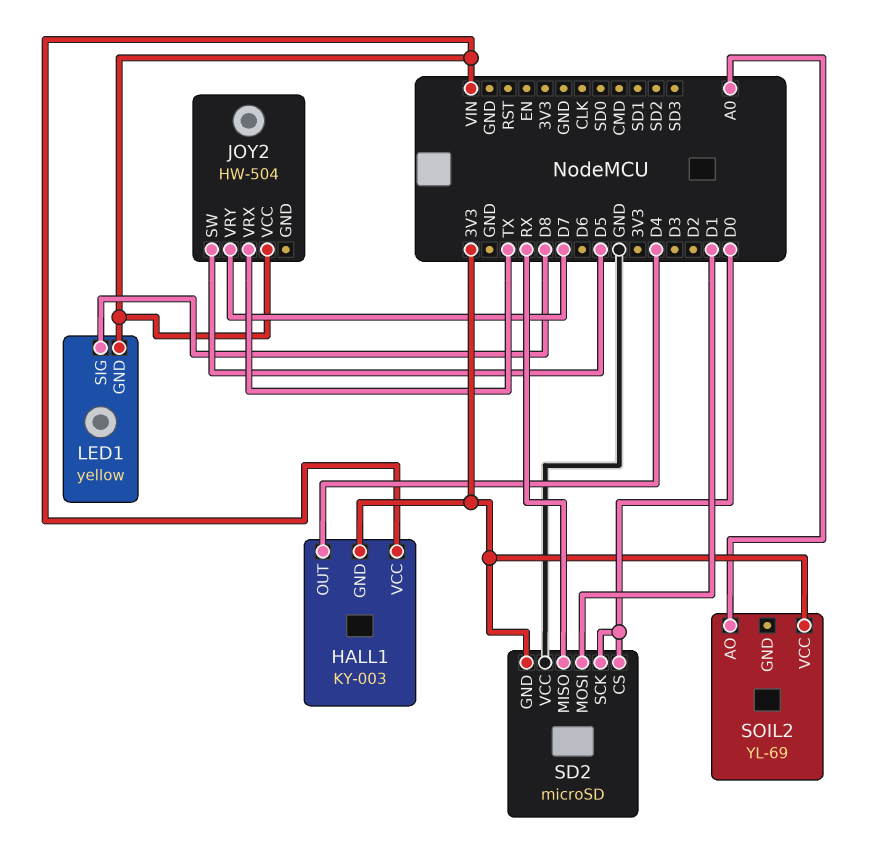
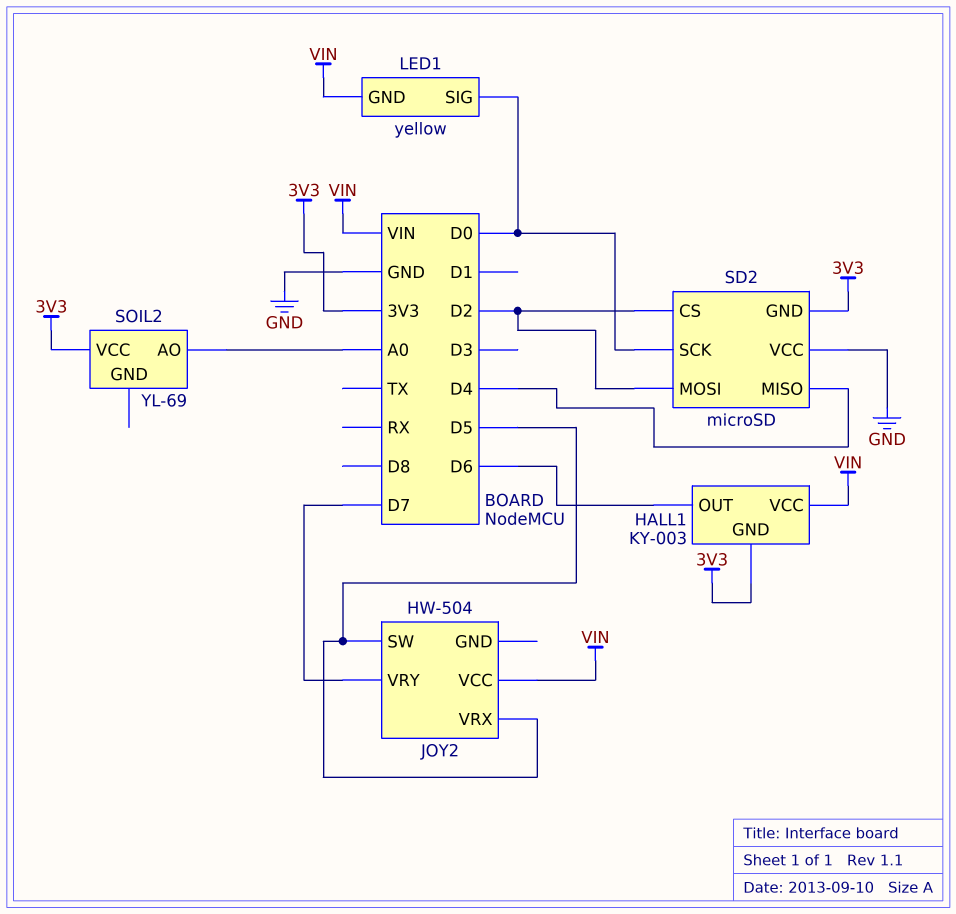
HALL1 pin OUT: D4 -> D6
JOY2 pin VRX: TX -> D5
LED1 pin SIG: D8 -> D0
SD2 pin CS: D0 -> D2
SD2 pin MISO: RX -> D4
SD2 pin MOSI: D1 -> D2

